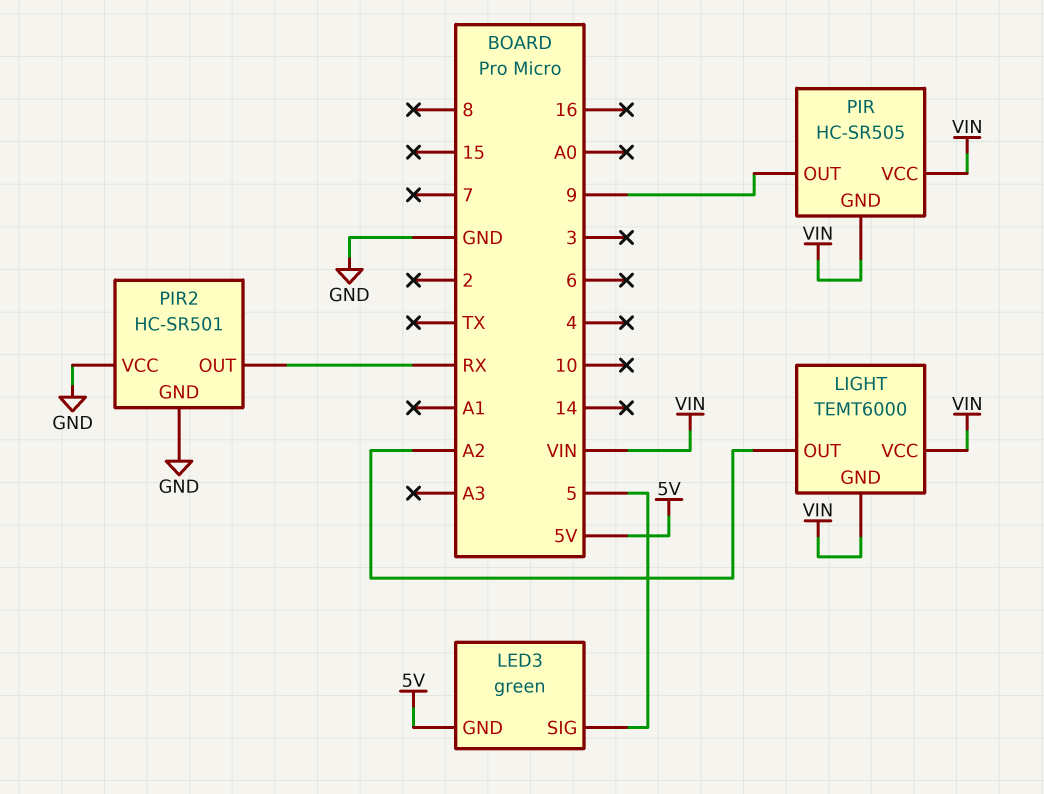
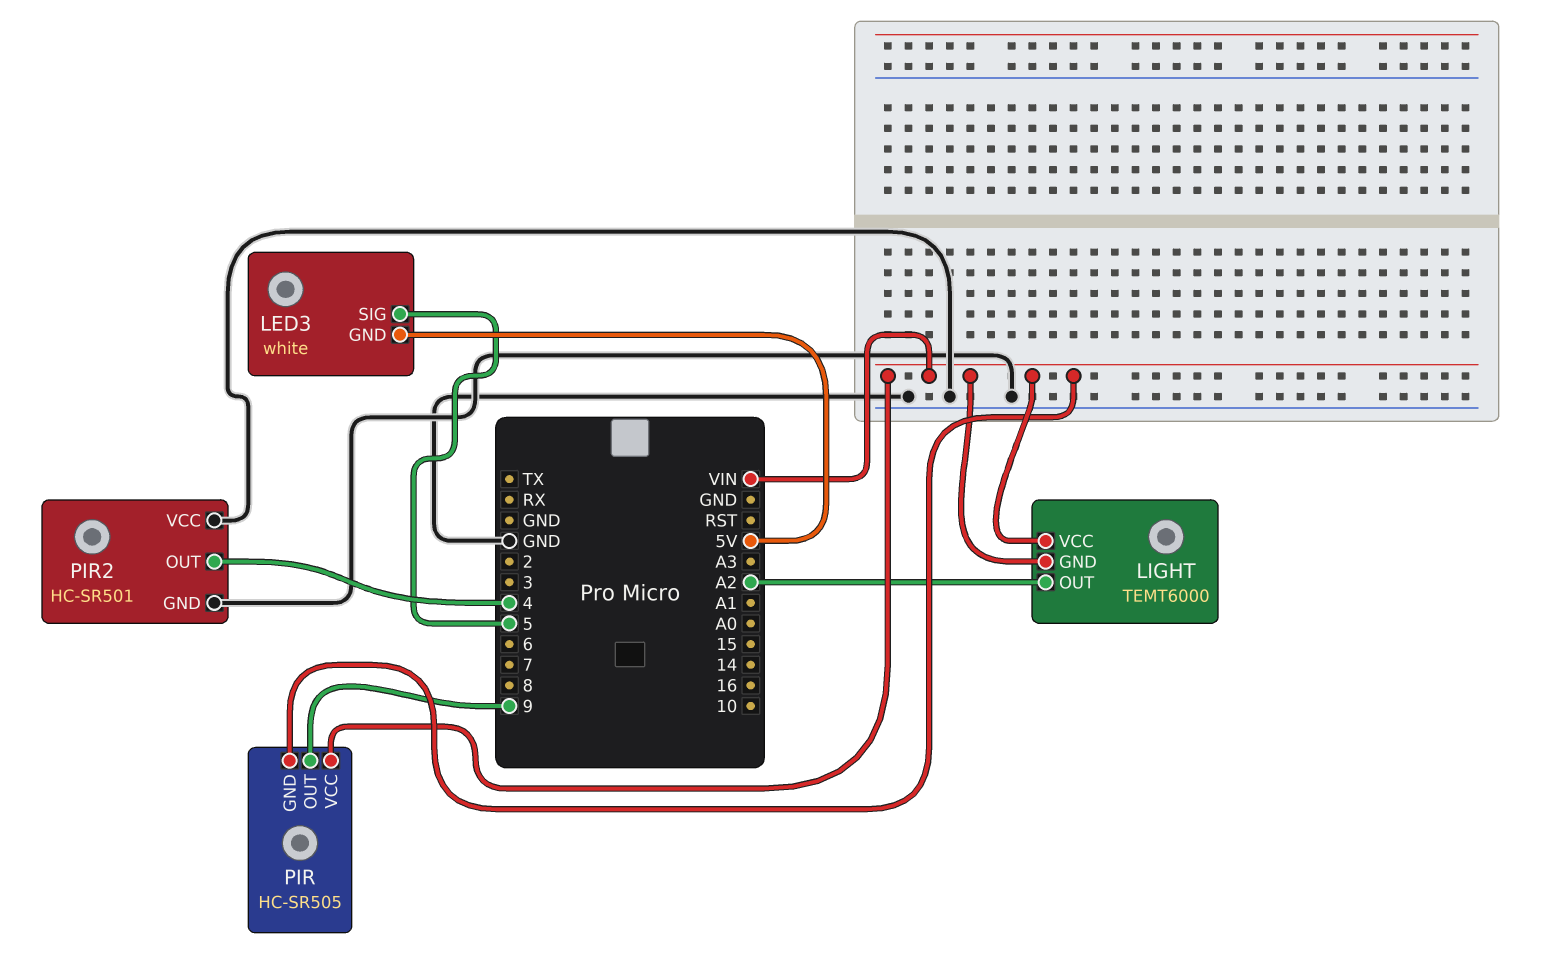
LED3: green -> white
PIR2 pin OUT: RX -> 4

